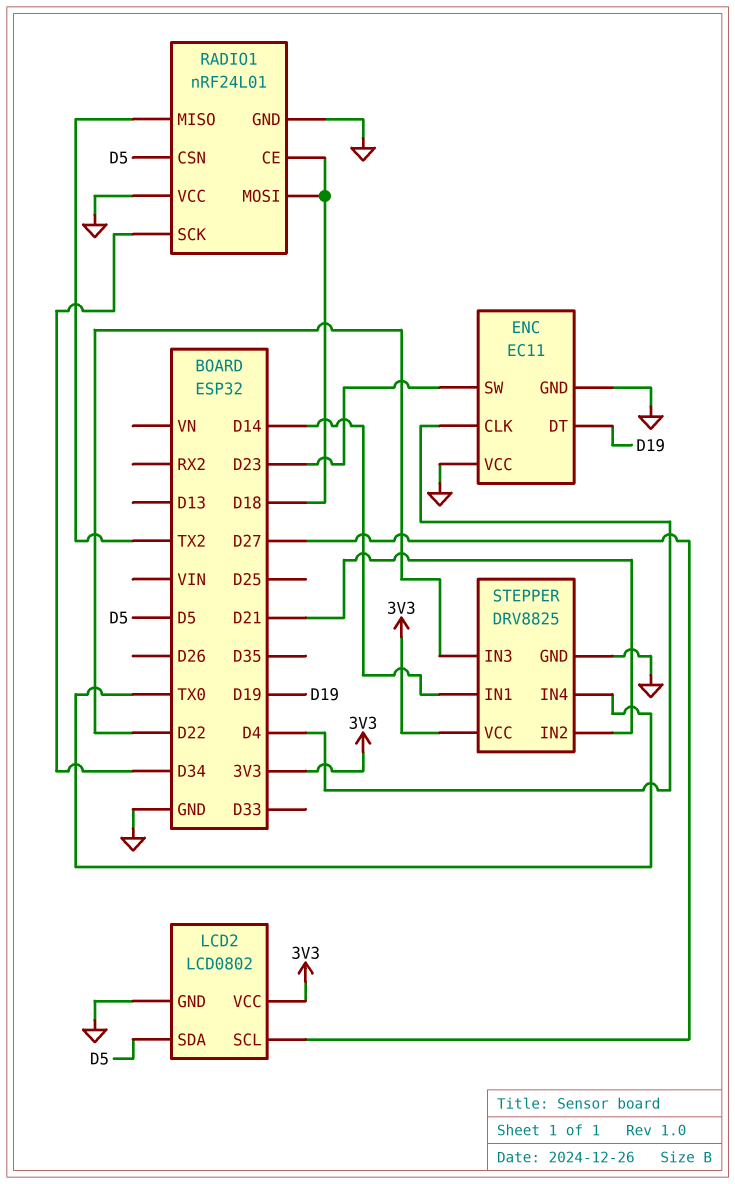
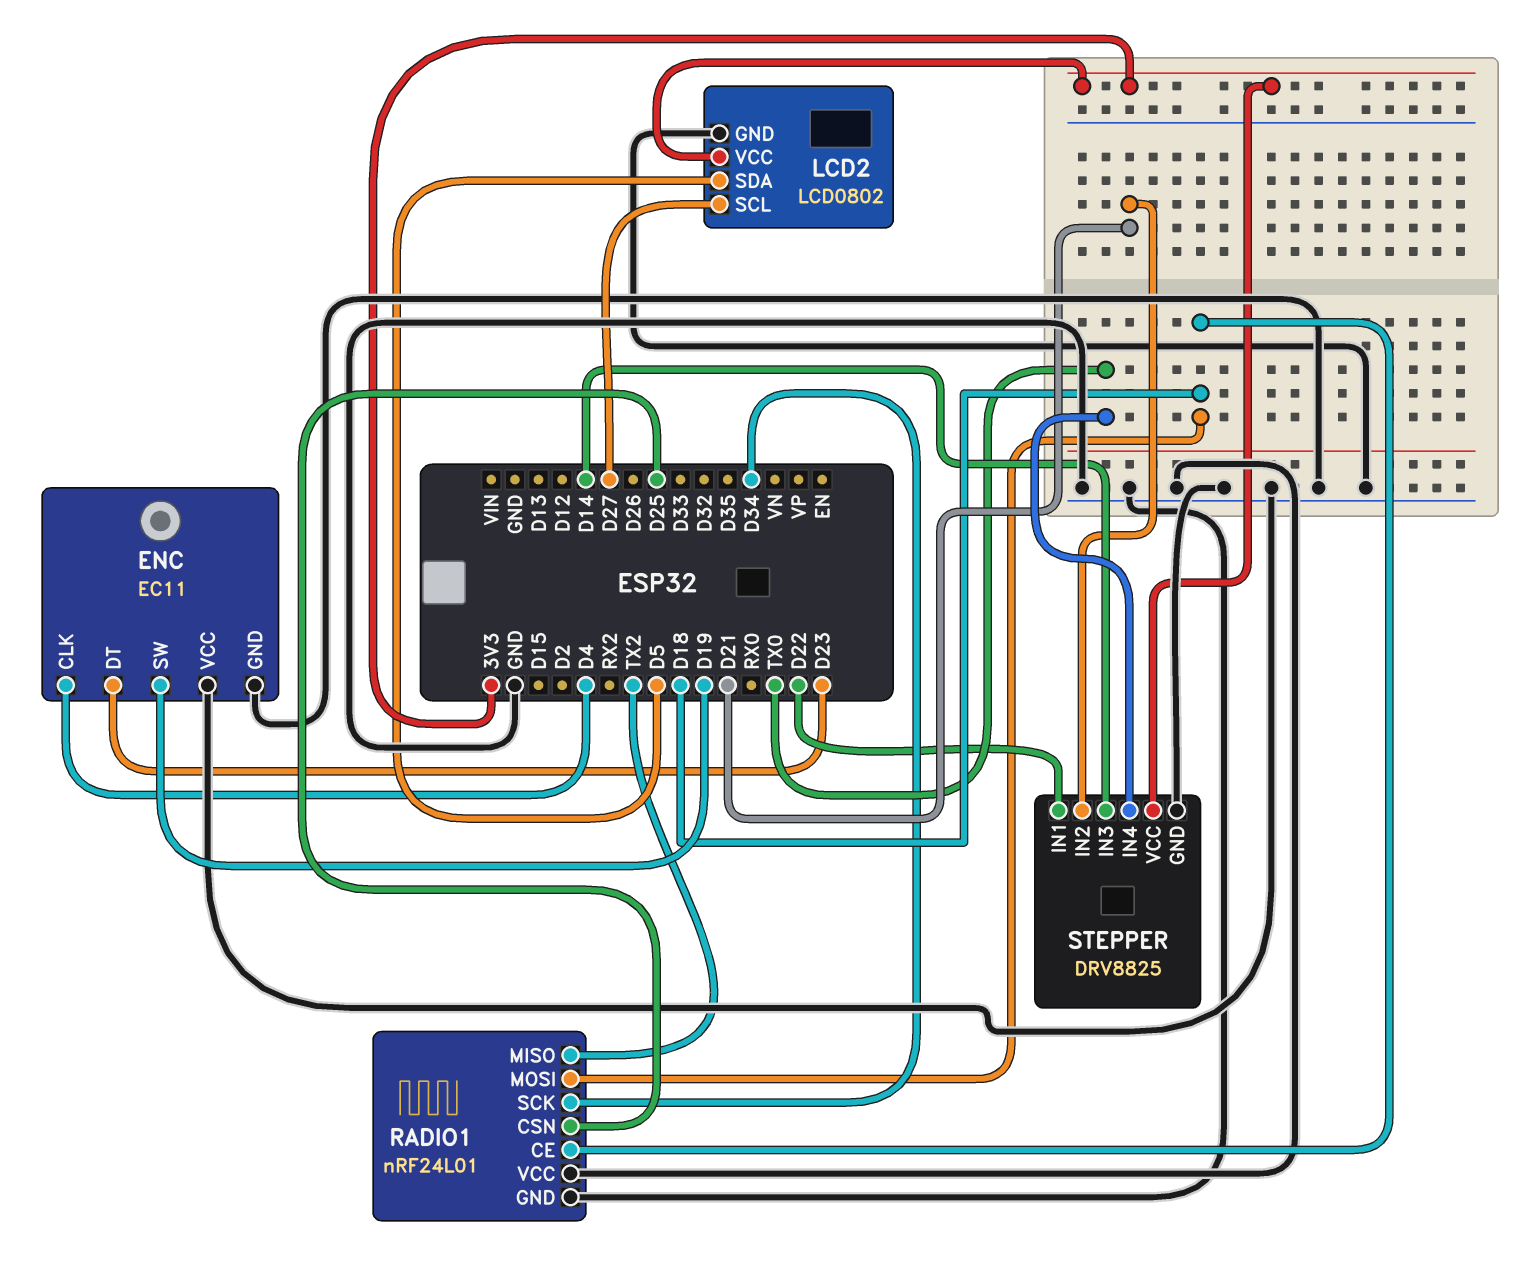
ENC pin DT: D19 -> D23
ENC pin SW: D23 -> D19
RADIO1 pin CSN: D5 -> D25
STEPPER pin IN1: D14 -> D22
STEPPER pin IN3: D22 -> D14

